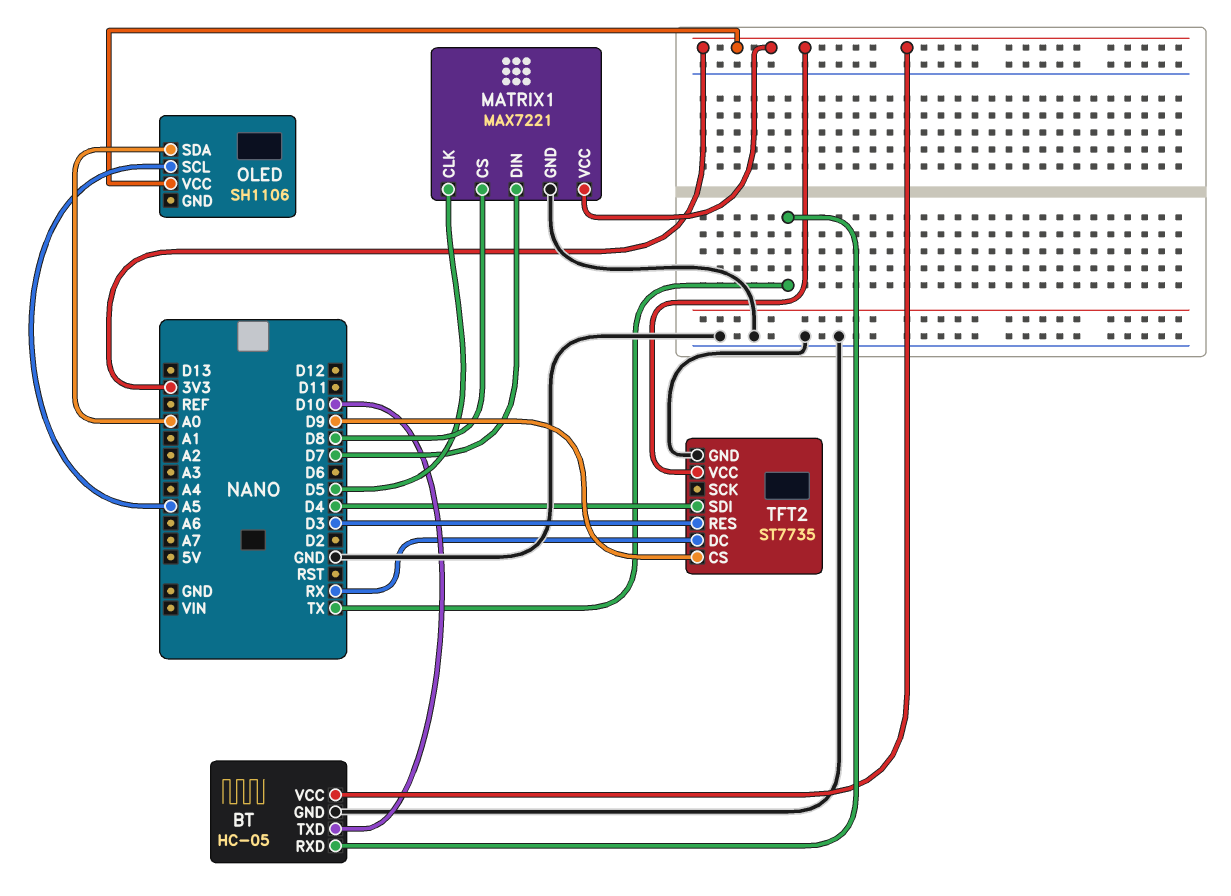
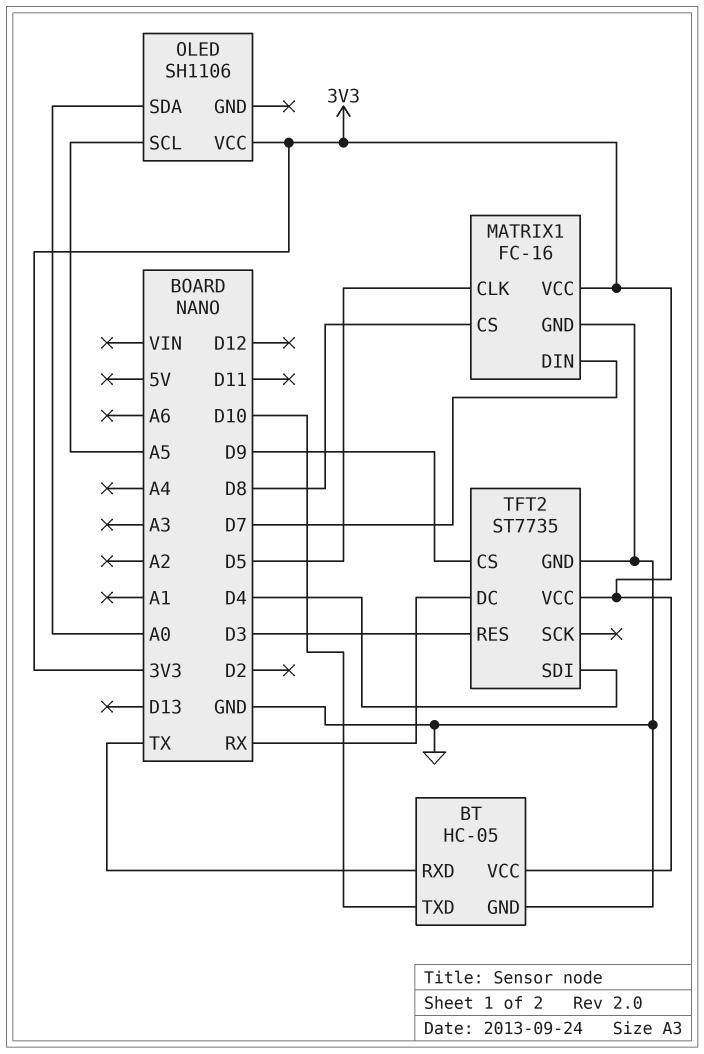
MATRIX1: MAX7221 -> FC-16

